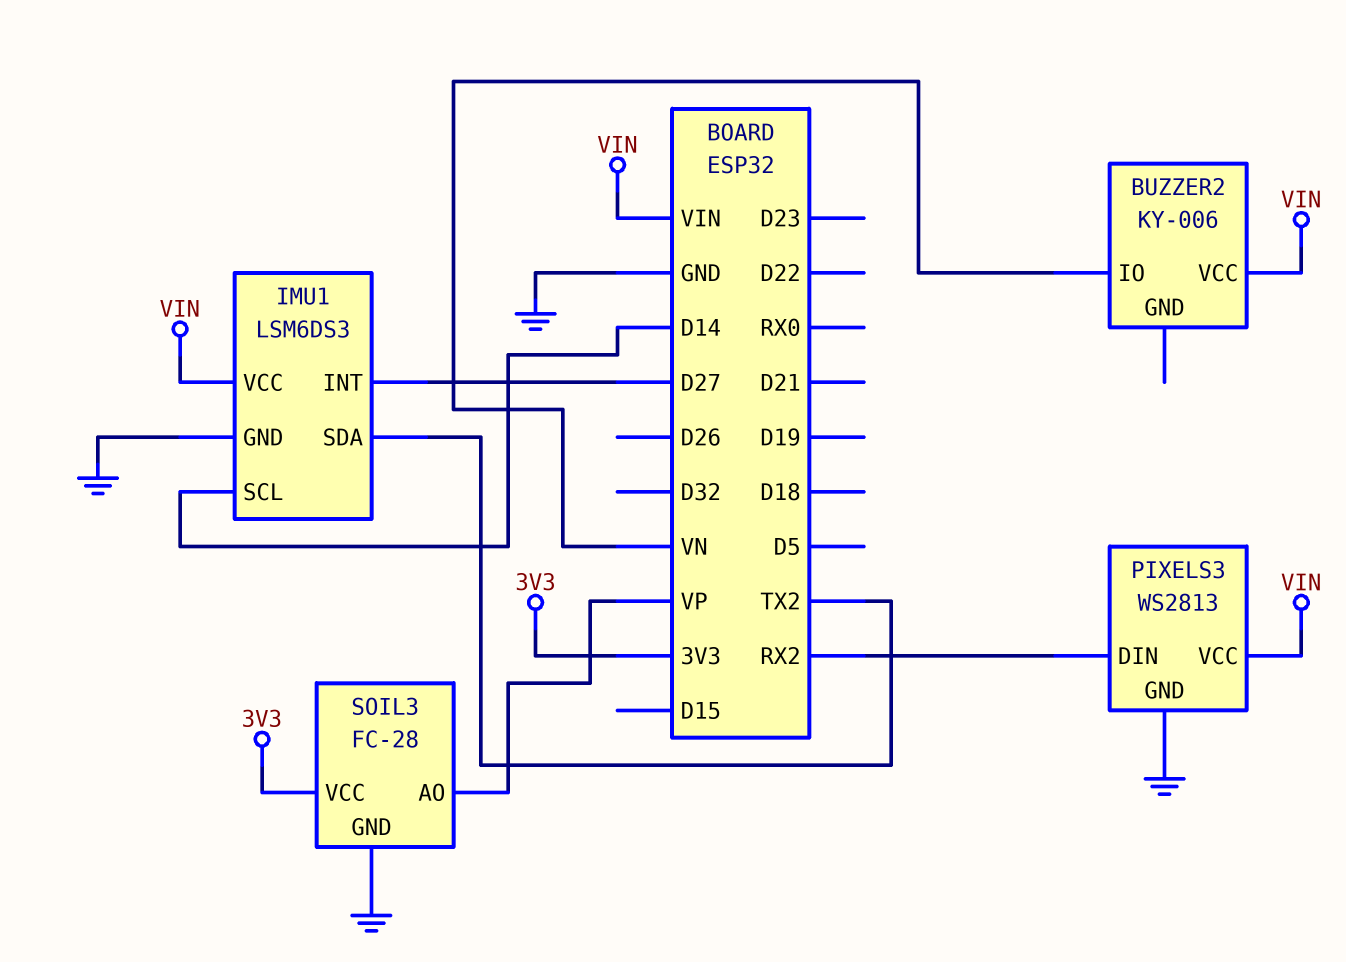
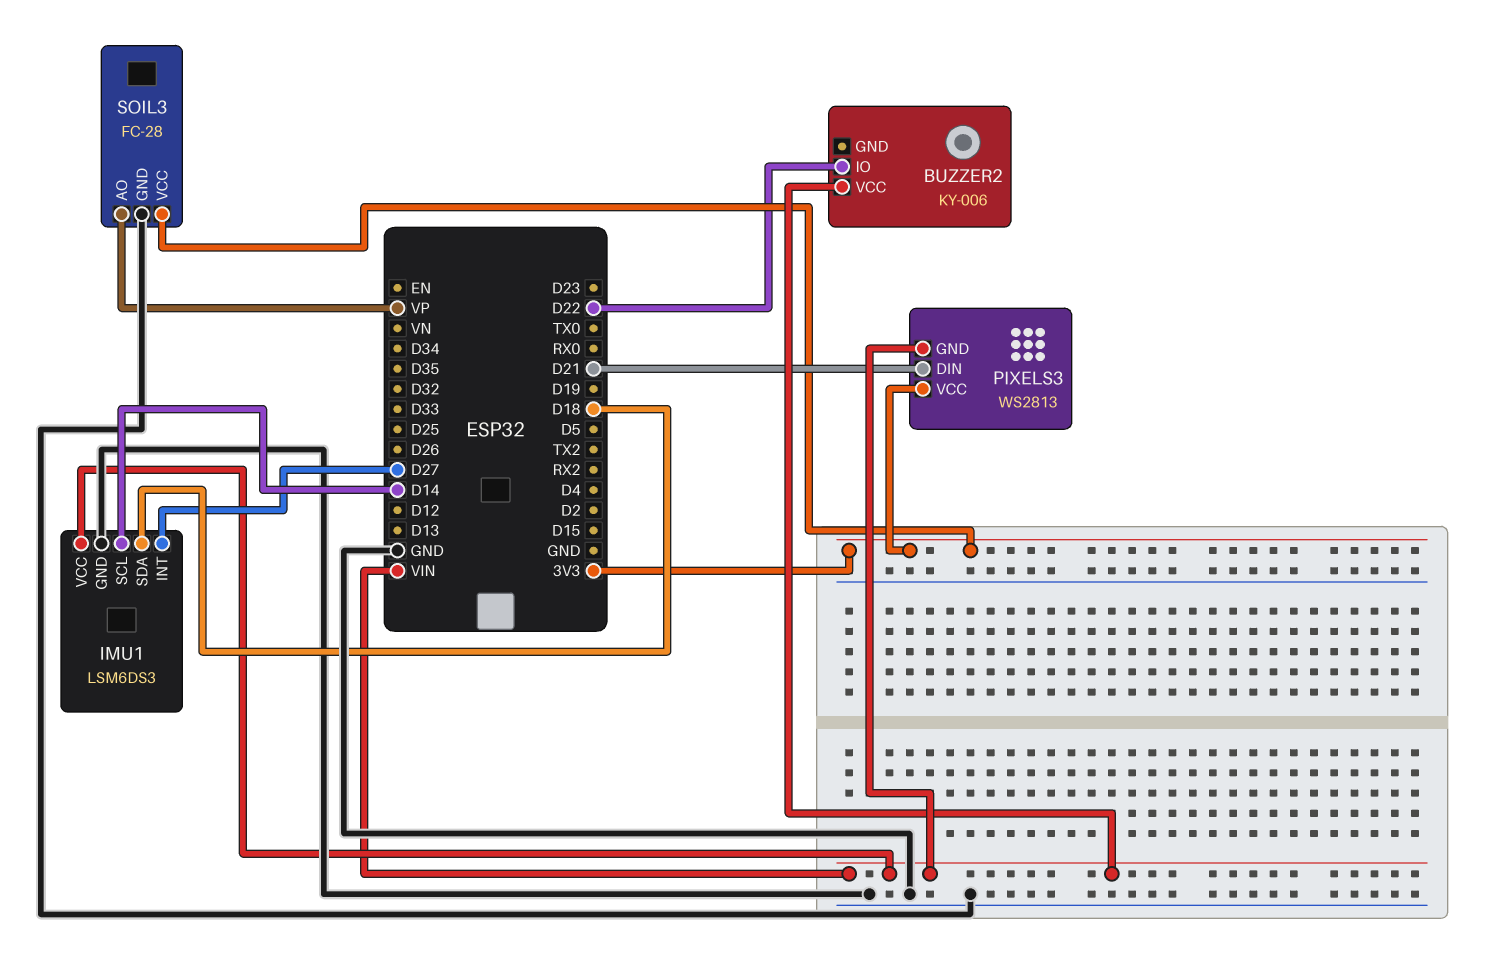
BUZZER2 pin IO: VN -> D22
IMU1 pin SDA: TX2 -> D18
PIXELS3 pin DIN: RX2 -> D21
PIXELS3 pin GND: GND -> VIN
PIXELS3 pin VCC: VIN -> 3V3

